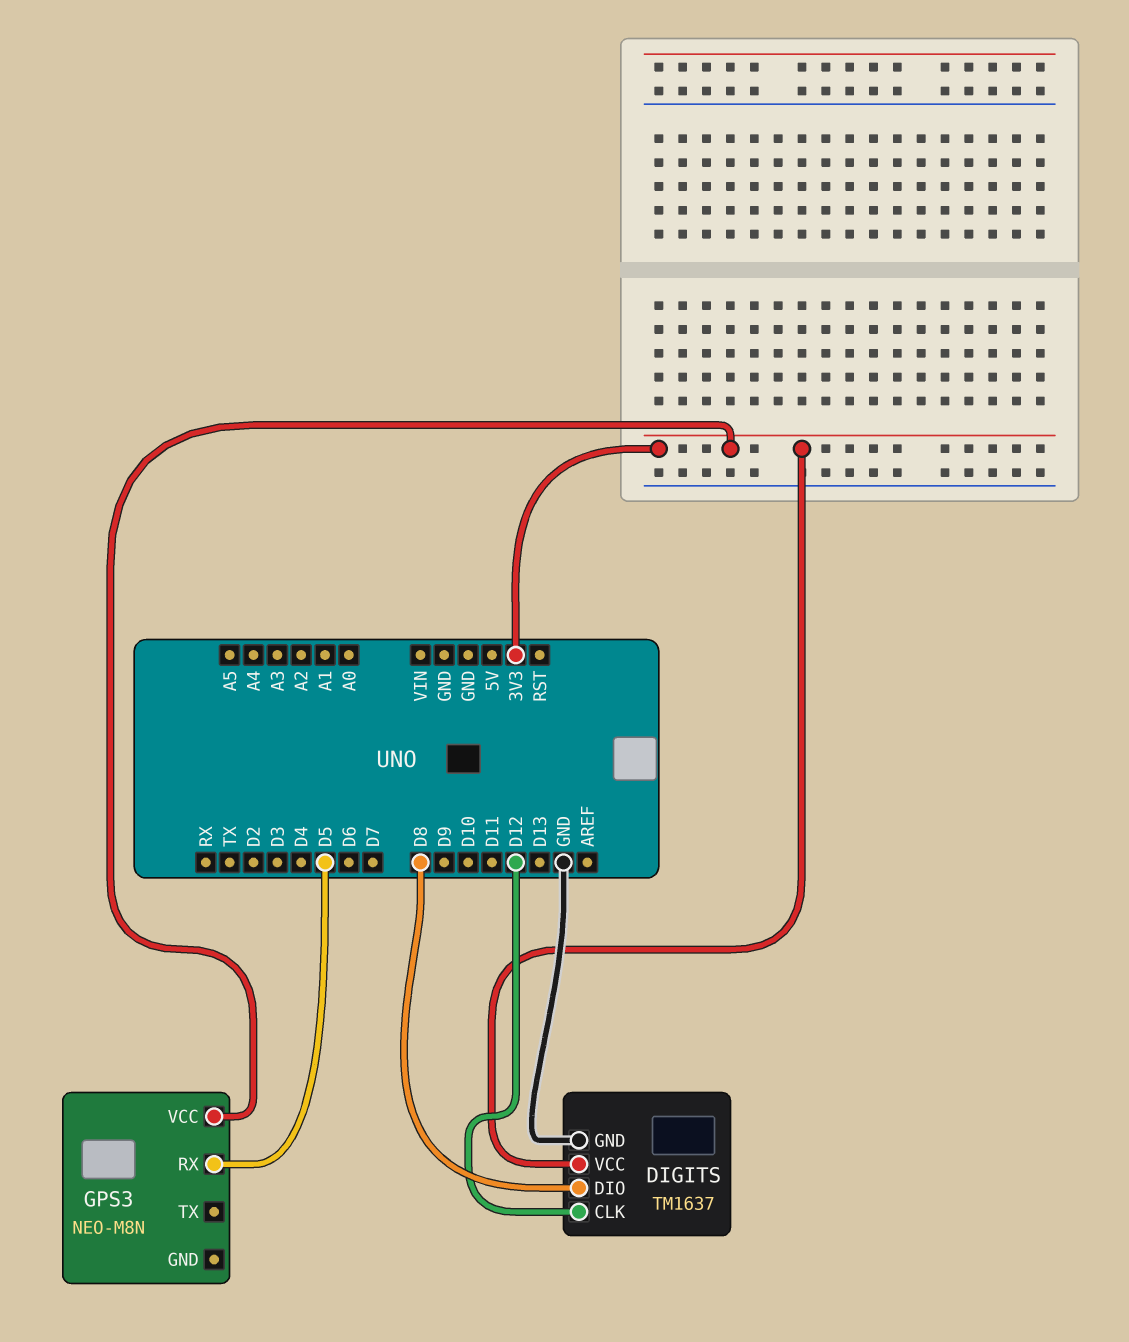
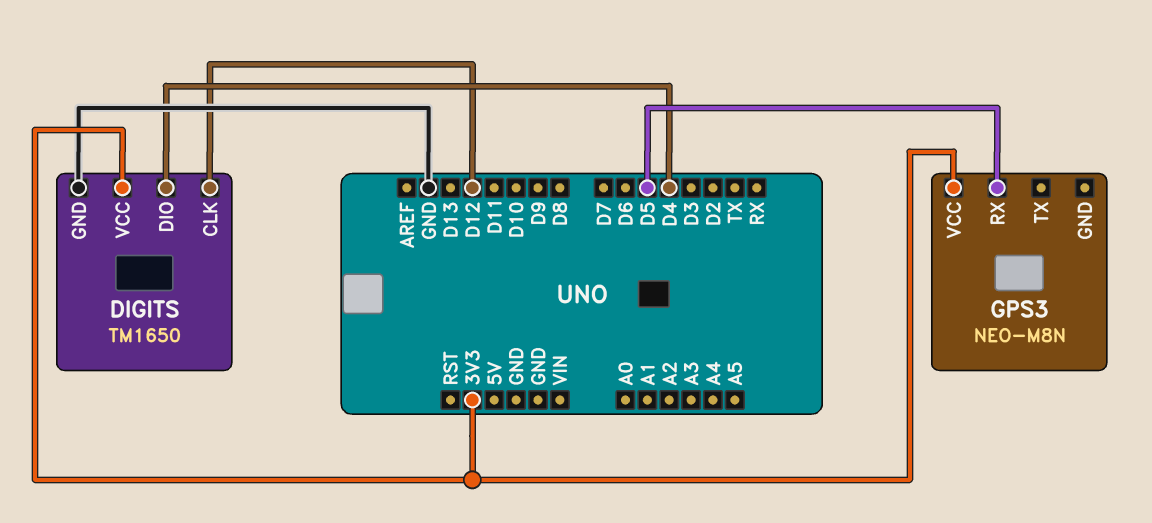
DIGITS: TM1637 -> TM1650
DIGITS pin DIO: D8 -> D4

